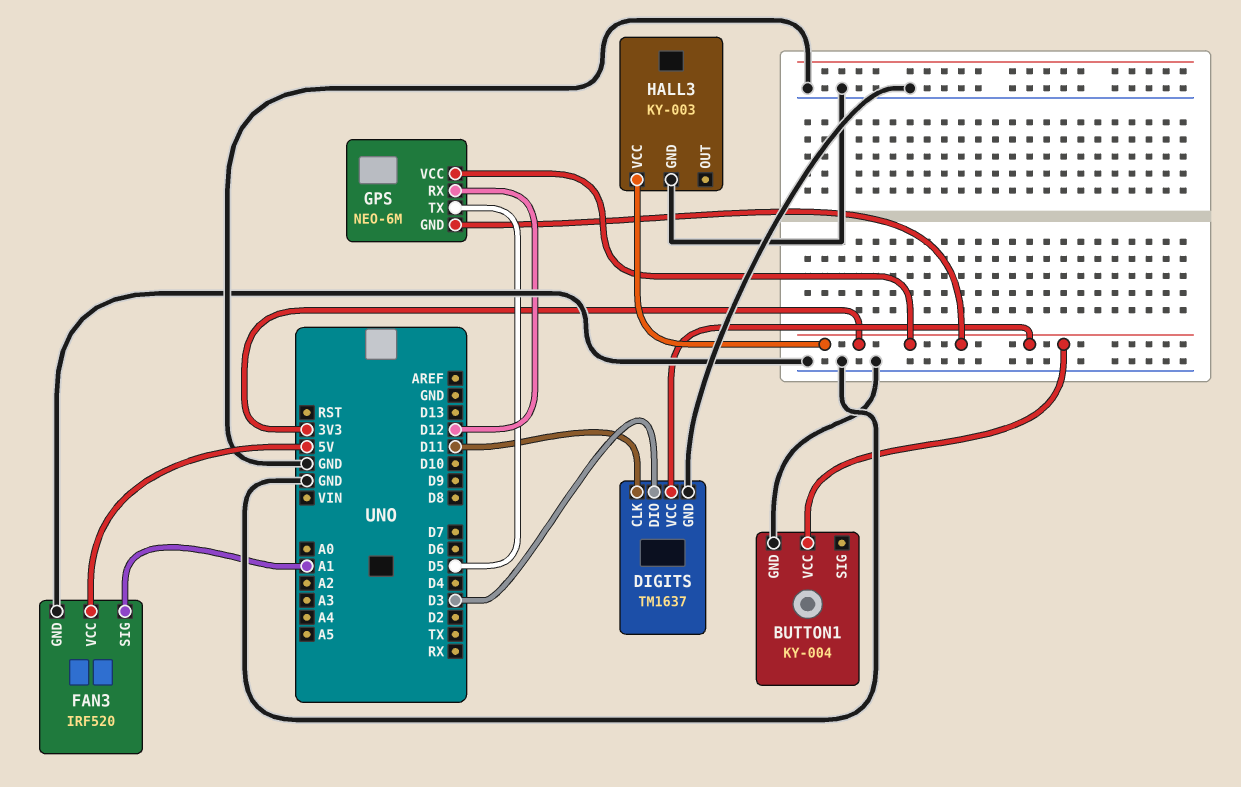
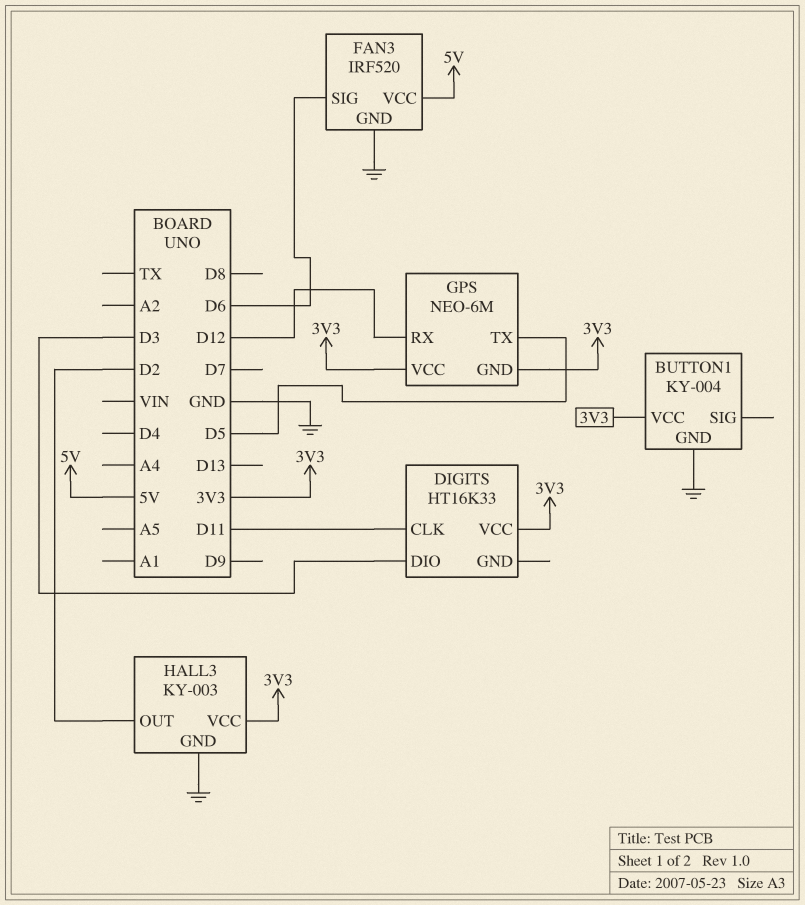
DIGITS: TM1637 -> HT16K33
DIGITS pin GND: GND -> none
FAN3 pin SIG: A1 -> D6
HALL3 pin OUT: none -> D2

